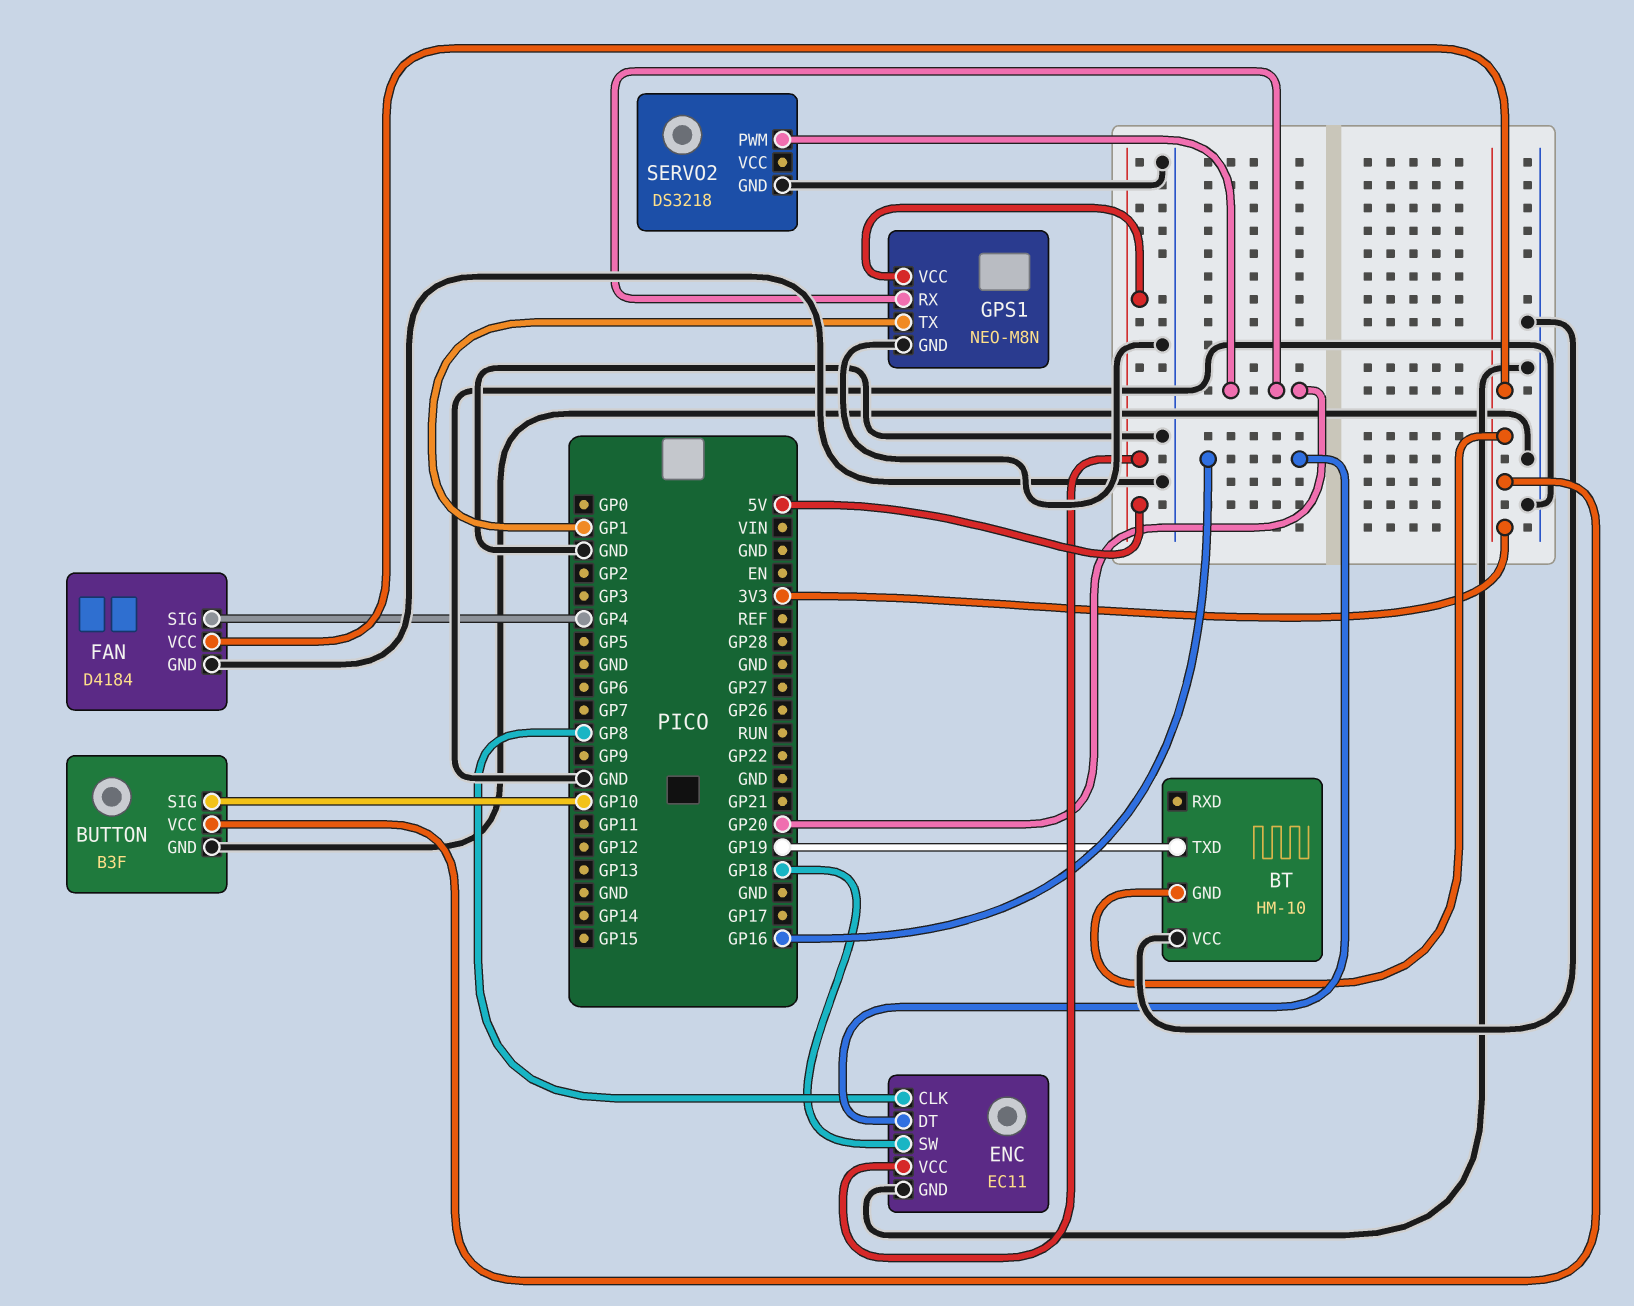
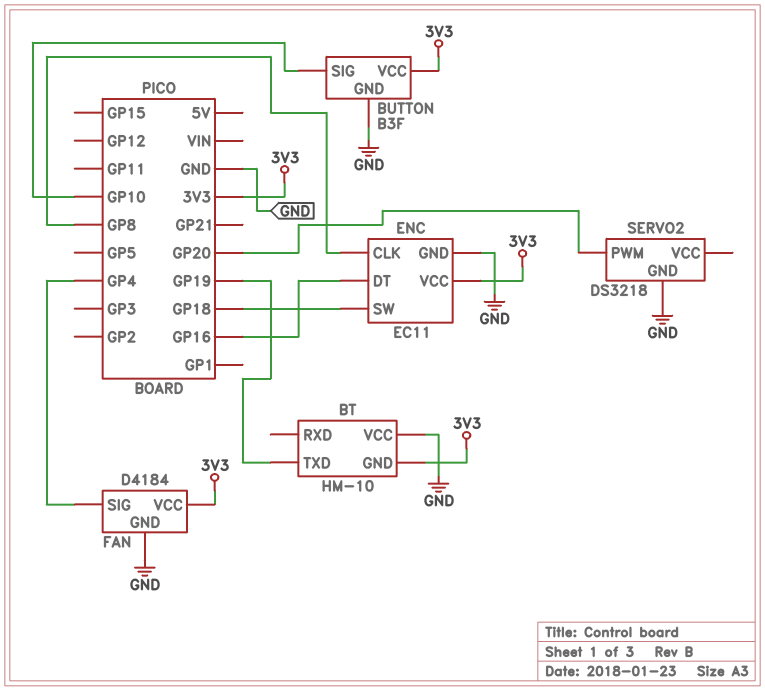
ENC pin VCC: 5V -> 3V3
GPS1: NEO-M8N -> none
GPS1 pin GND: GND -> none
GPS1 pin RX: GP20 -> none
GPS1 pin TX: GP1 -> none
GPS1 pin VCC: 5V -> none

